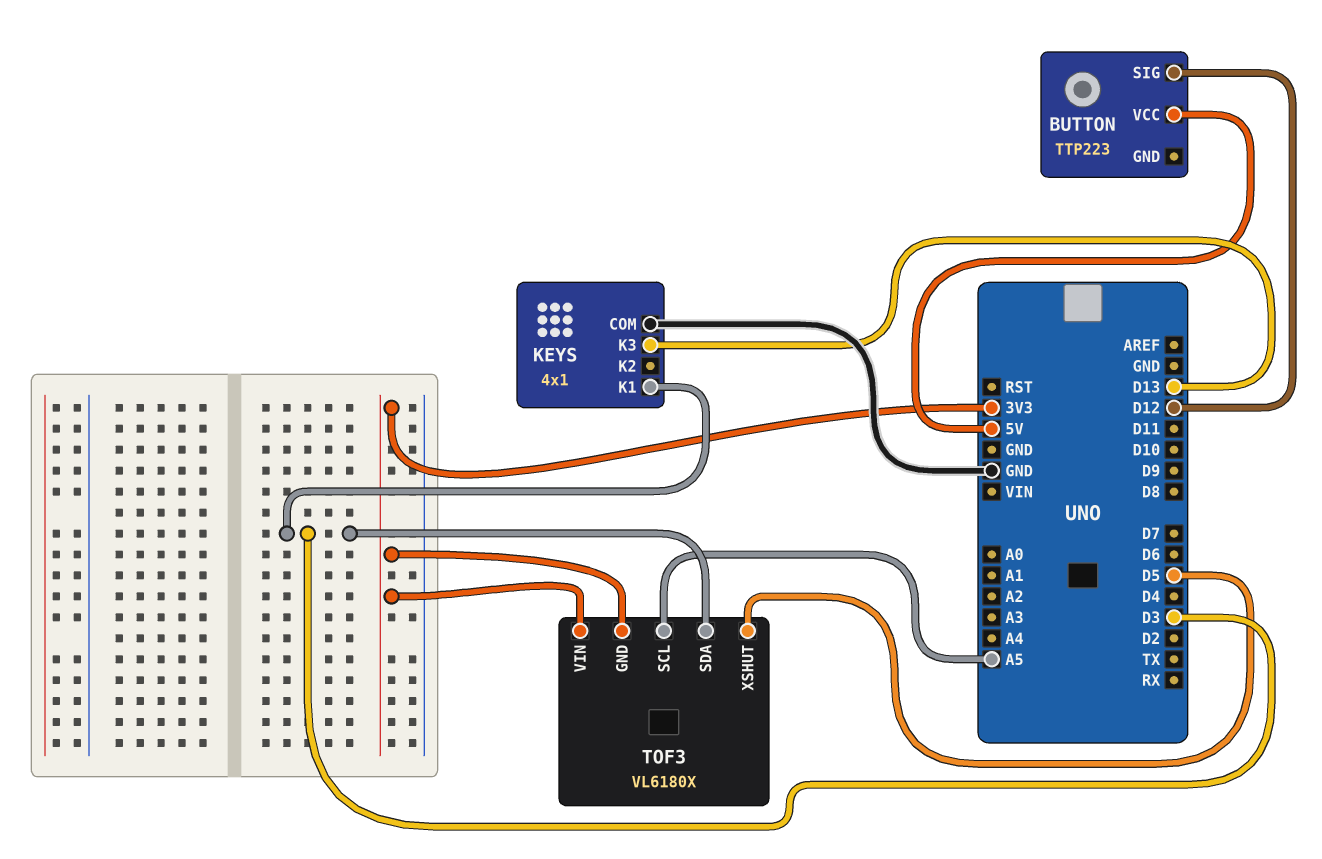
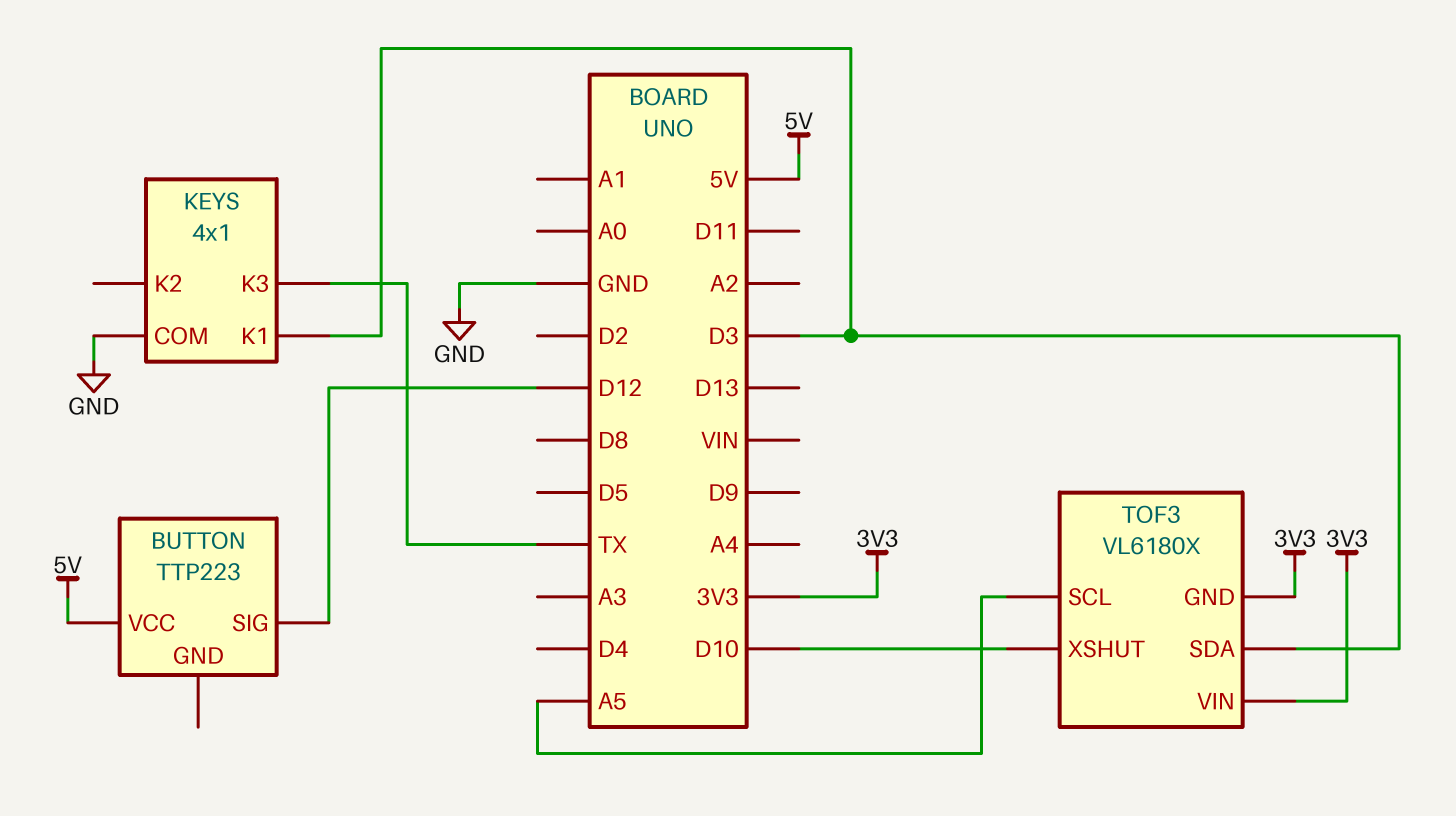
KEYS pin K3: D13 -> TX
TOF3 pin XSHUT: D5 -> D10

